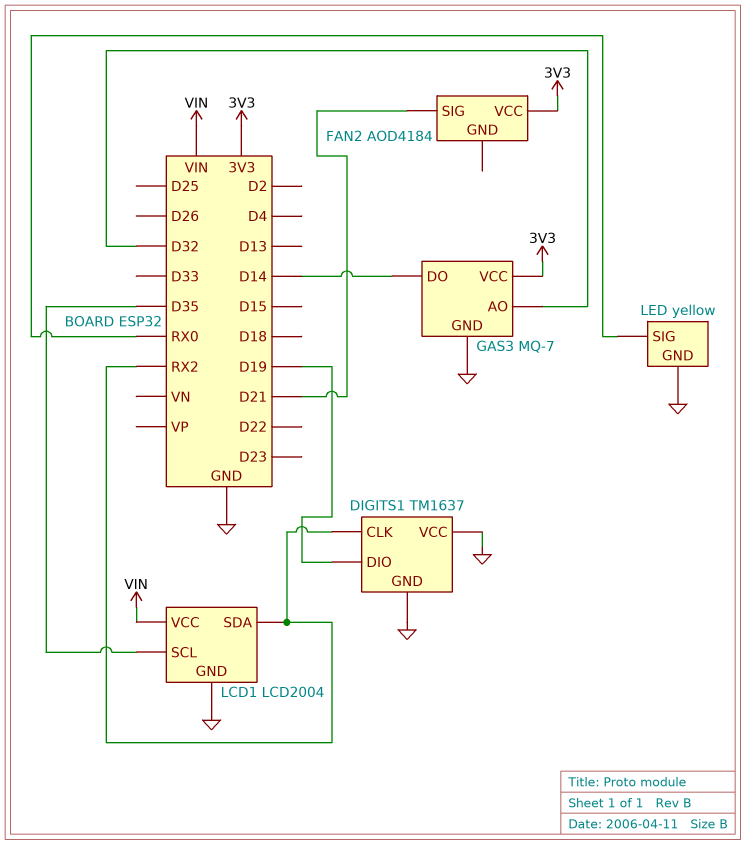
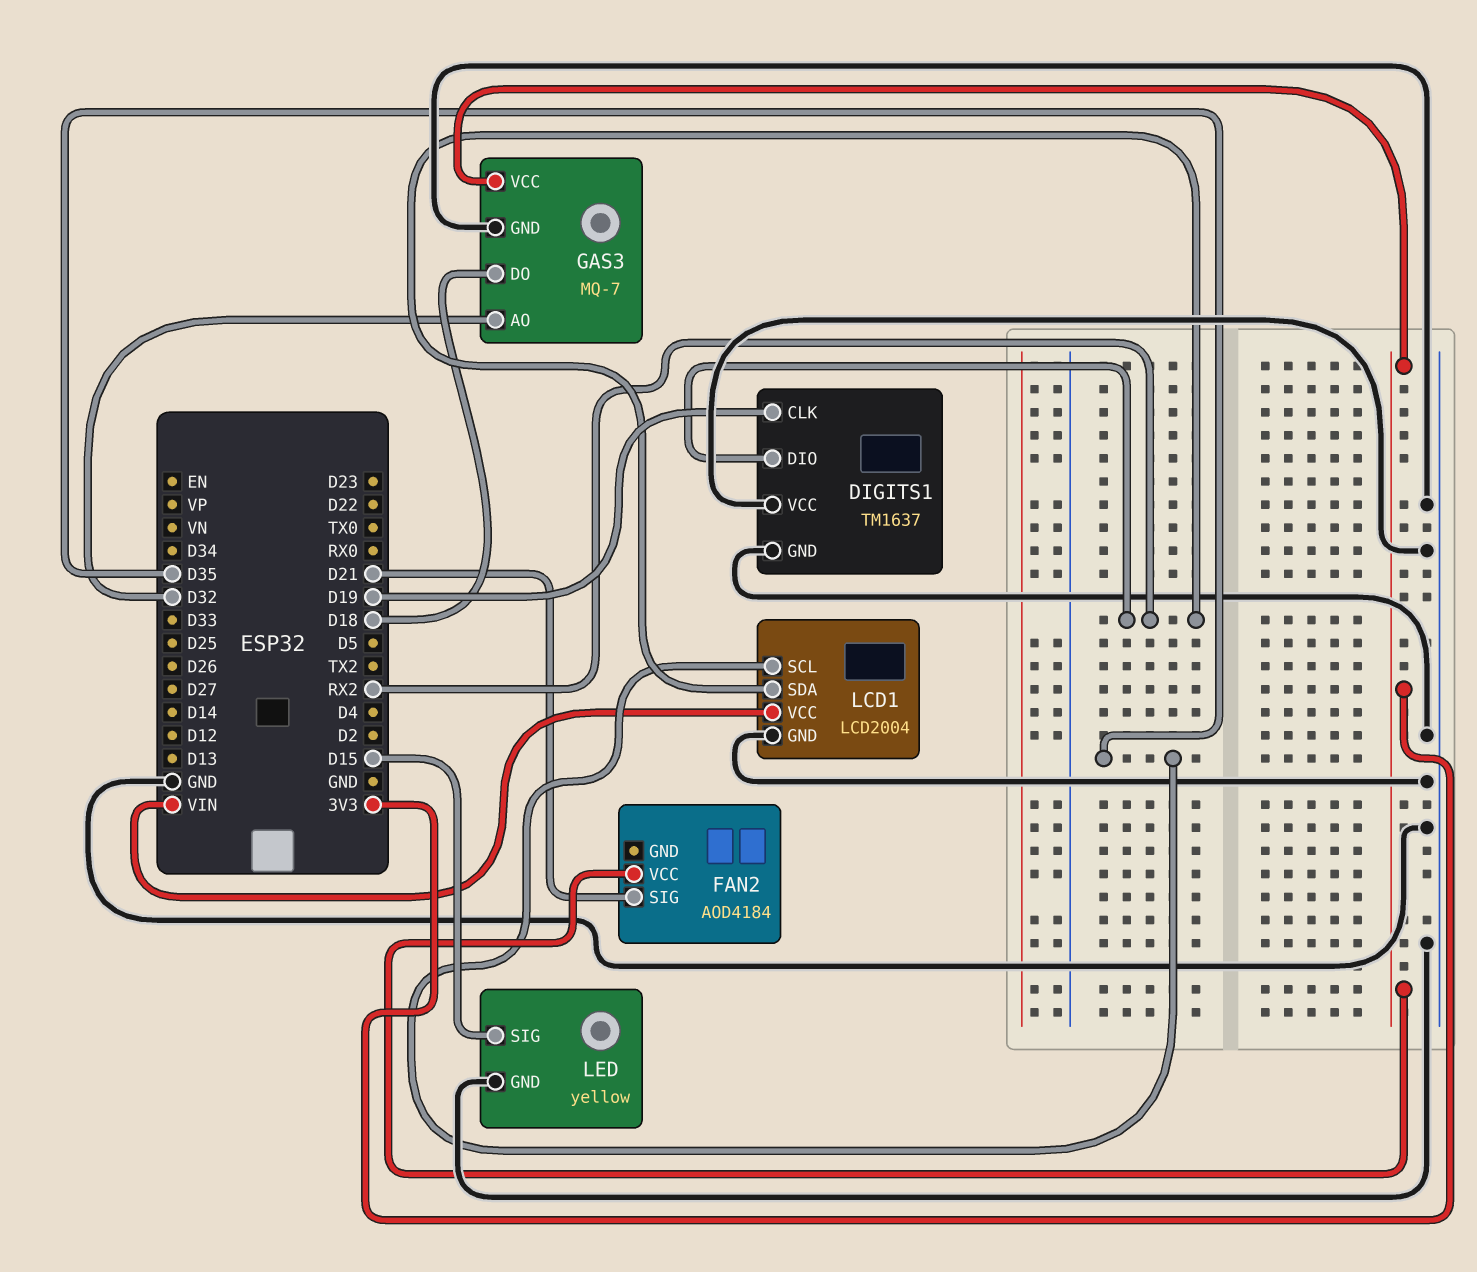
DIGITS1 pin CLK: RX2 -> D19
DIGITS1 pin DIO: D19 -> RX2
GAS3 pin DO: D14 -> D18
LED pin SIG: RX0 -> D15

